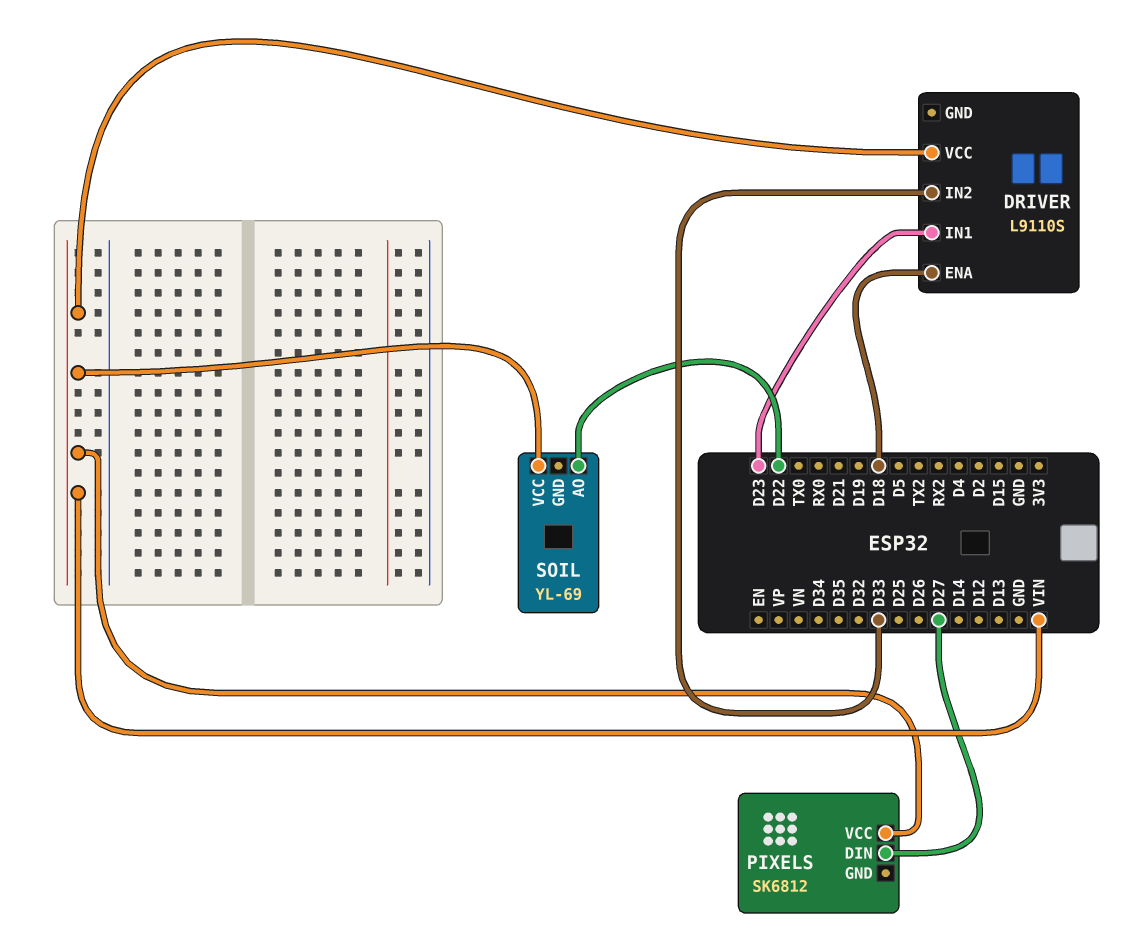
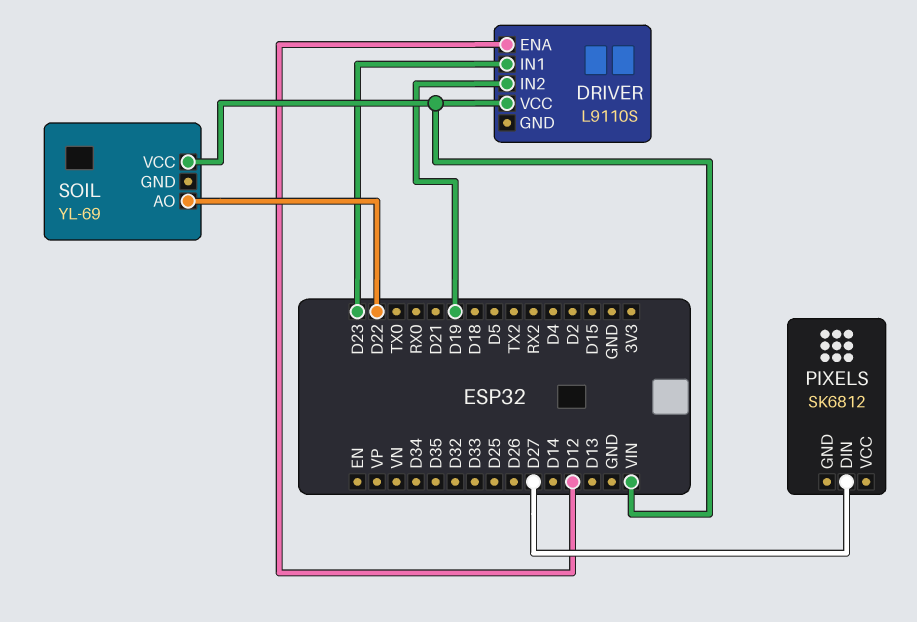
DRIVER pin ENA: D18 -> D12
DRIVER pin IN2: D33 -> D19
PIXELS pin VCC: VIN -> none

